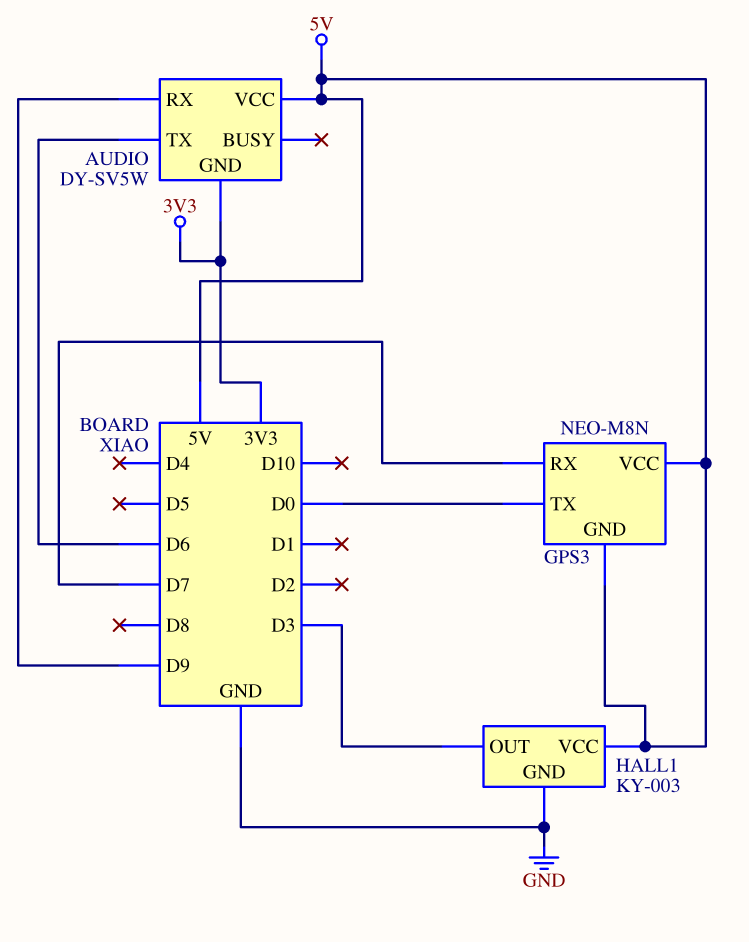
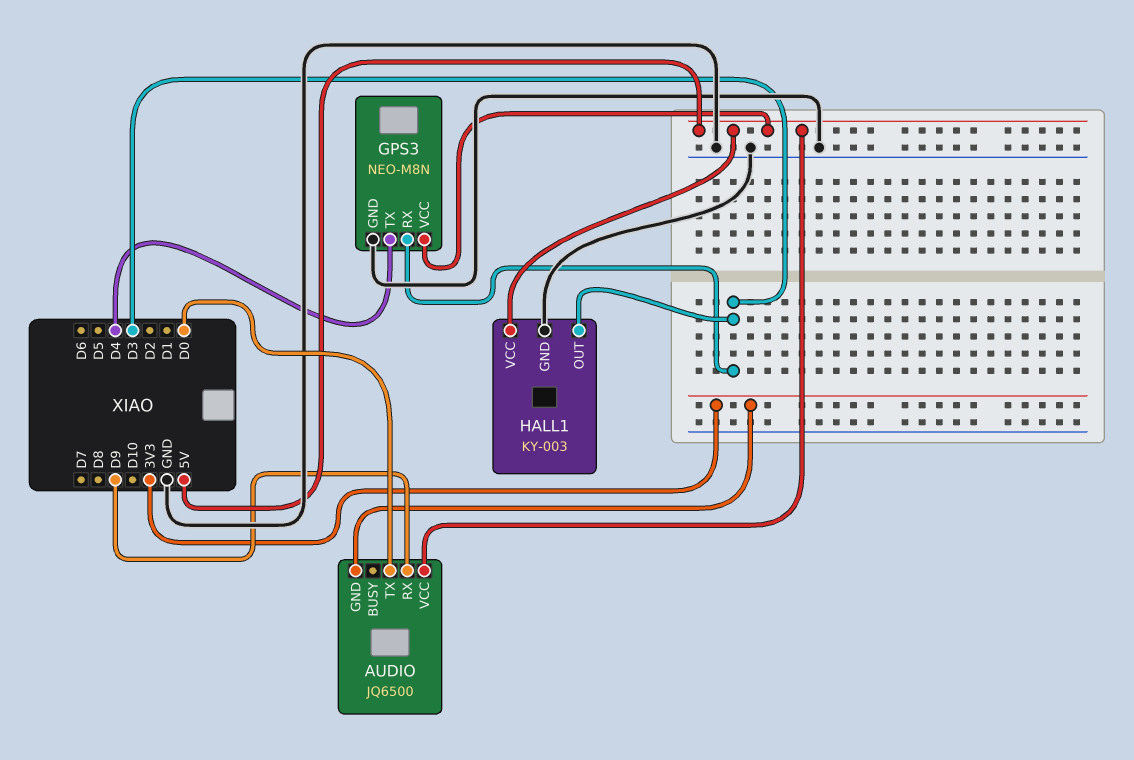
AUDIO: DY-SV5W -> JQ6500
AUDIO pin TX: D6 -> D0
GPS3 pin GND: 5V -> GND
GPS3 pin RX: D7 -> D3
GPS3 pin TX: D0 -> D4

